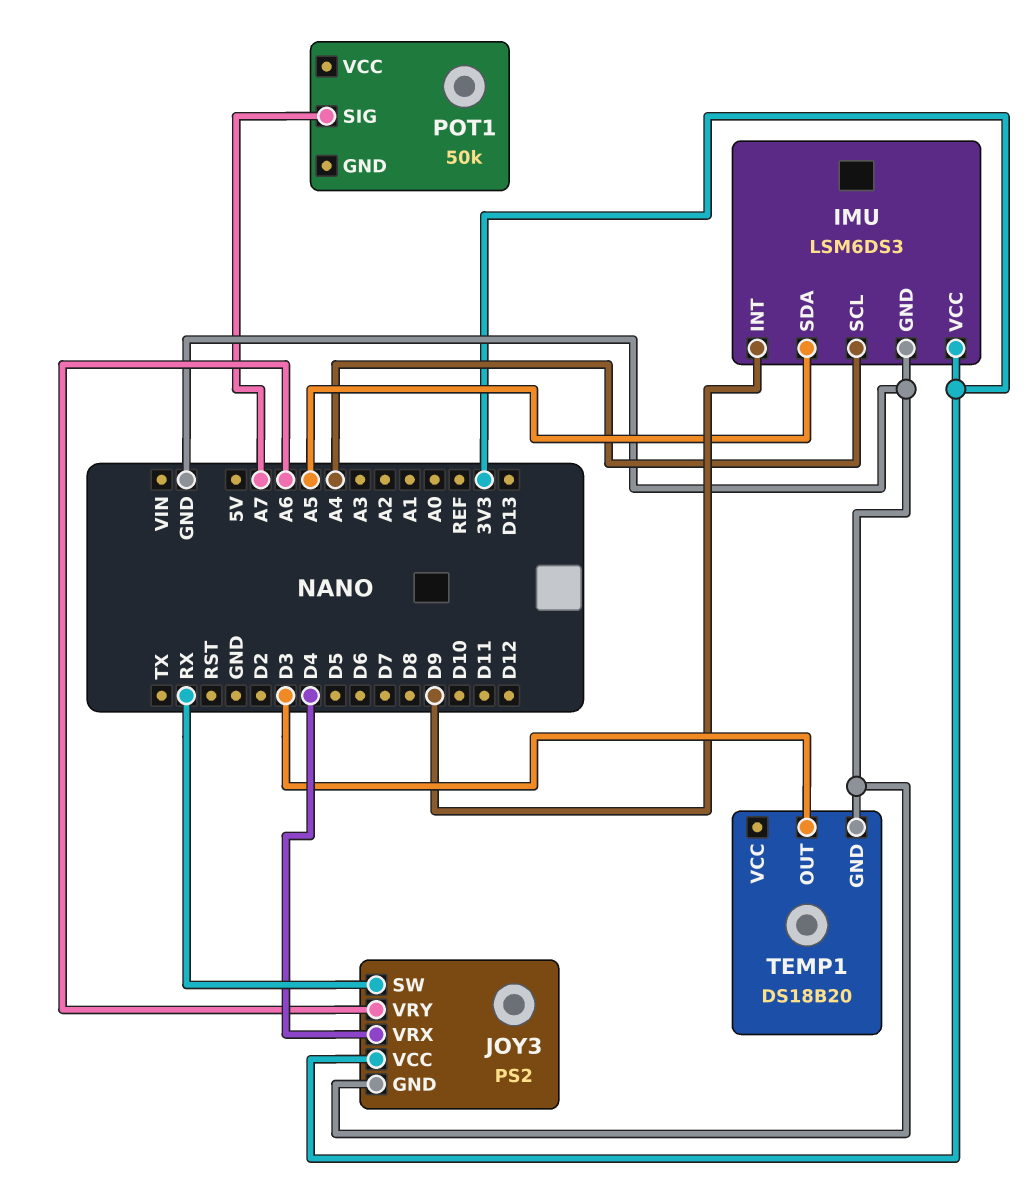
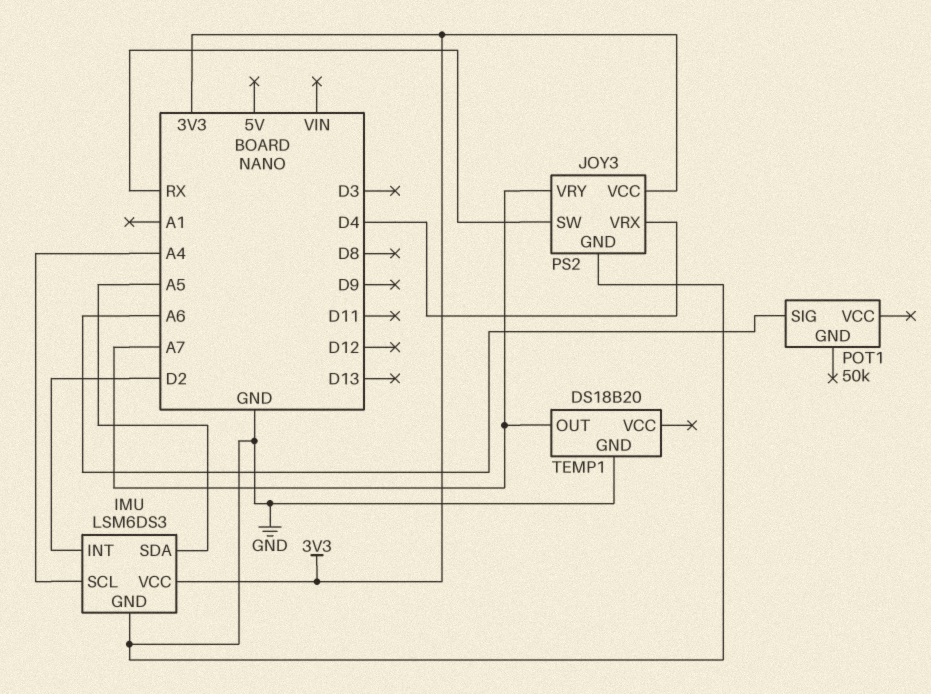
IMU pin INT: D9 -> D2
JOY3 pin VRY: A6 -> A7
POT1 pin SIG: A7 -> A6
TEMP1 pin OUT: D3 -> A7

